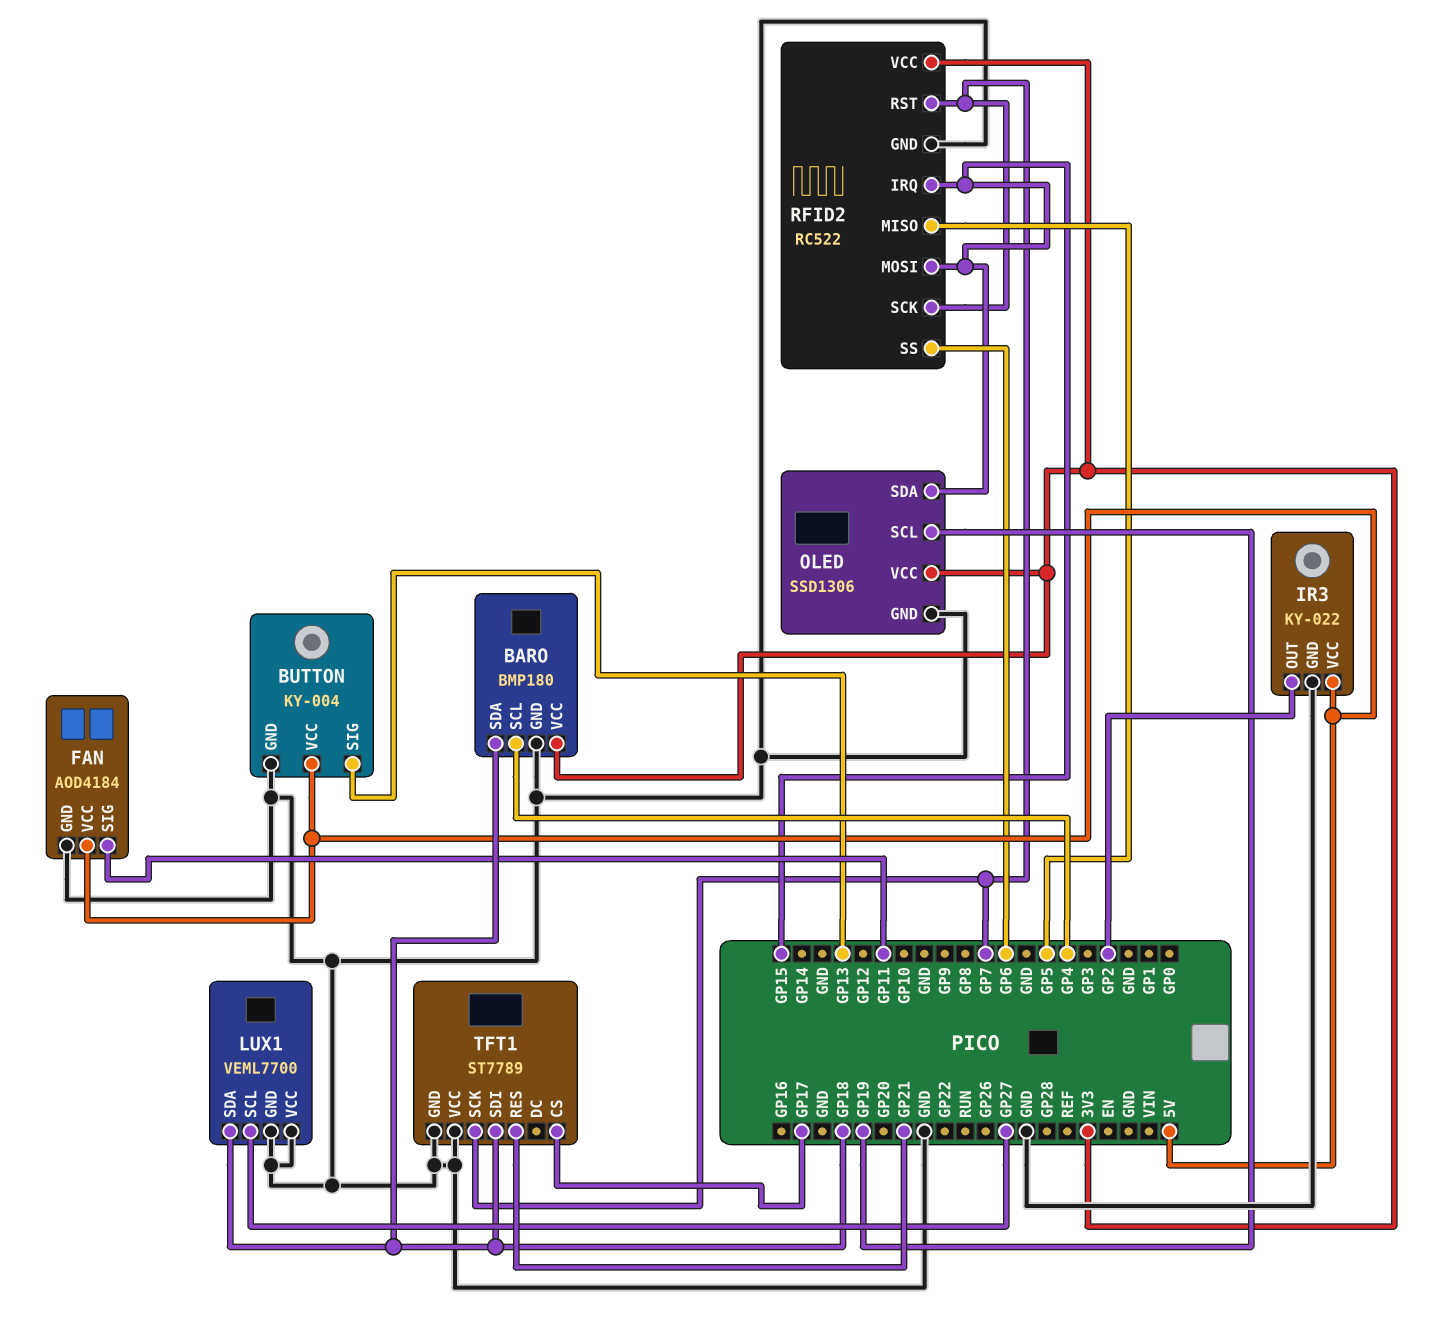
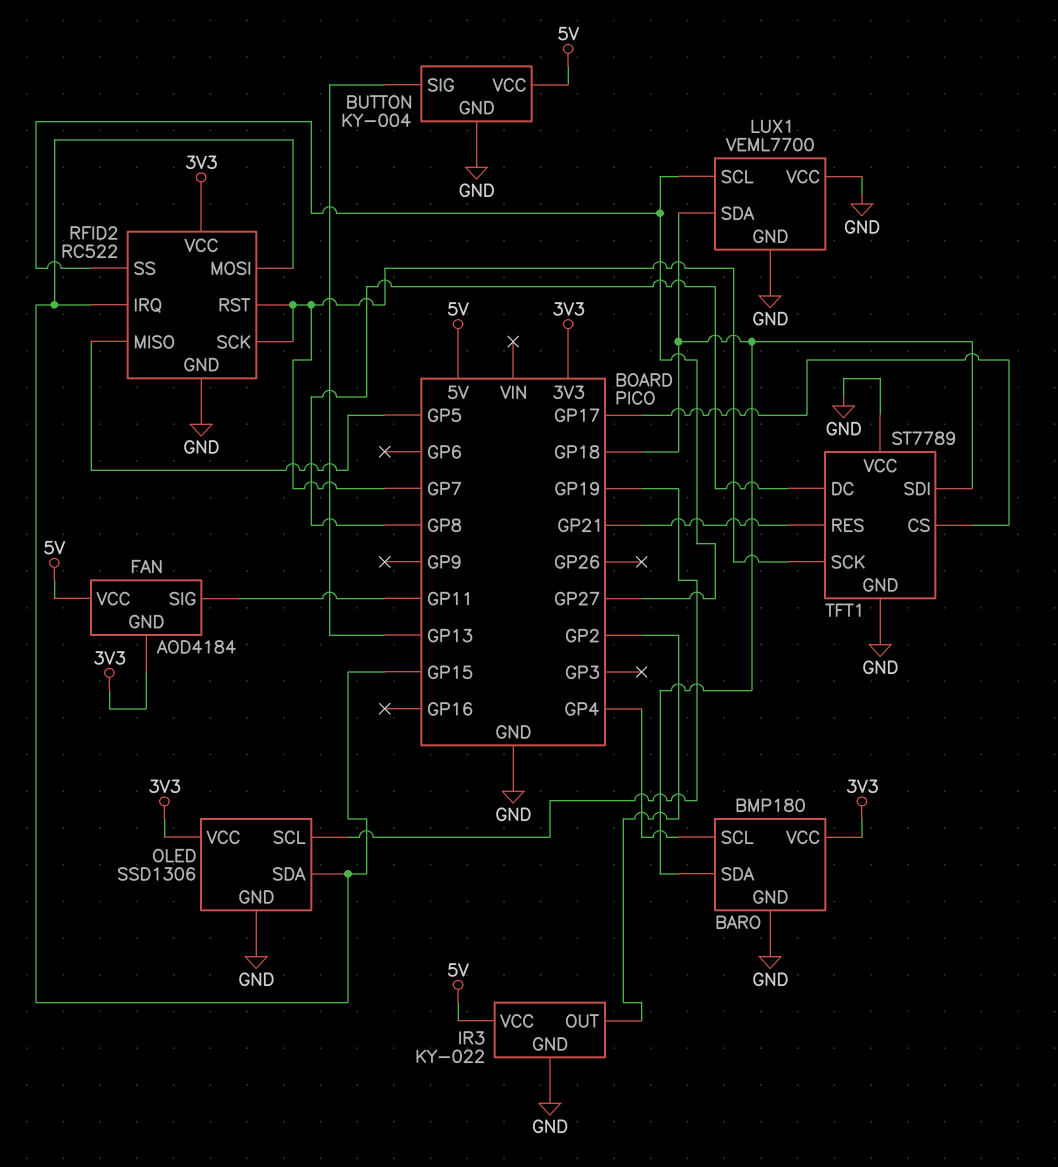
FAN pin GND: GND -> 3V3
RFID2 pin SS: GP6 -> GP27
TFT1 pin DC: none -> GP8

